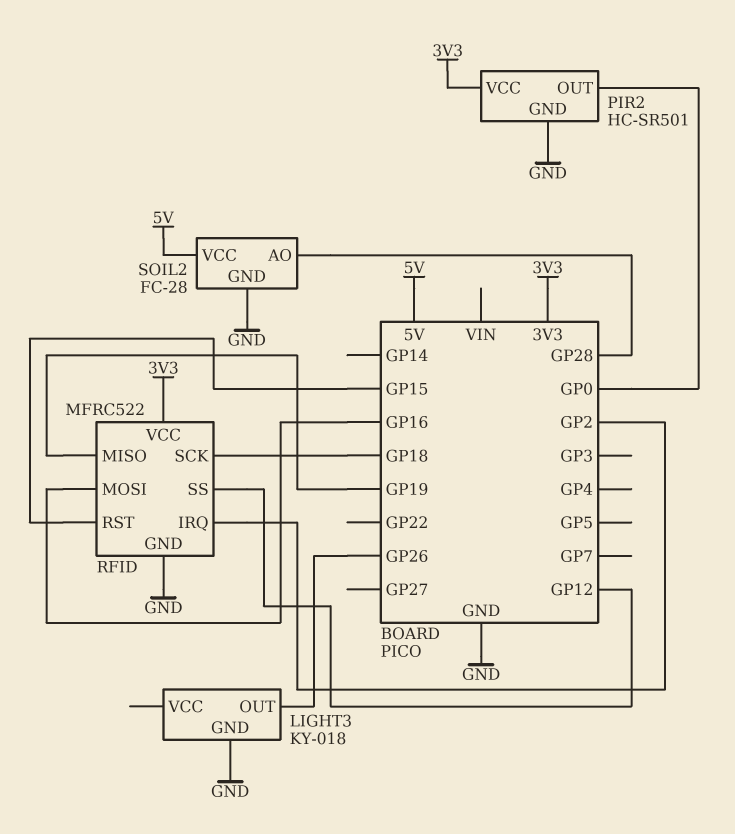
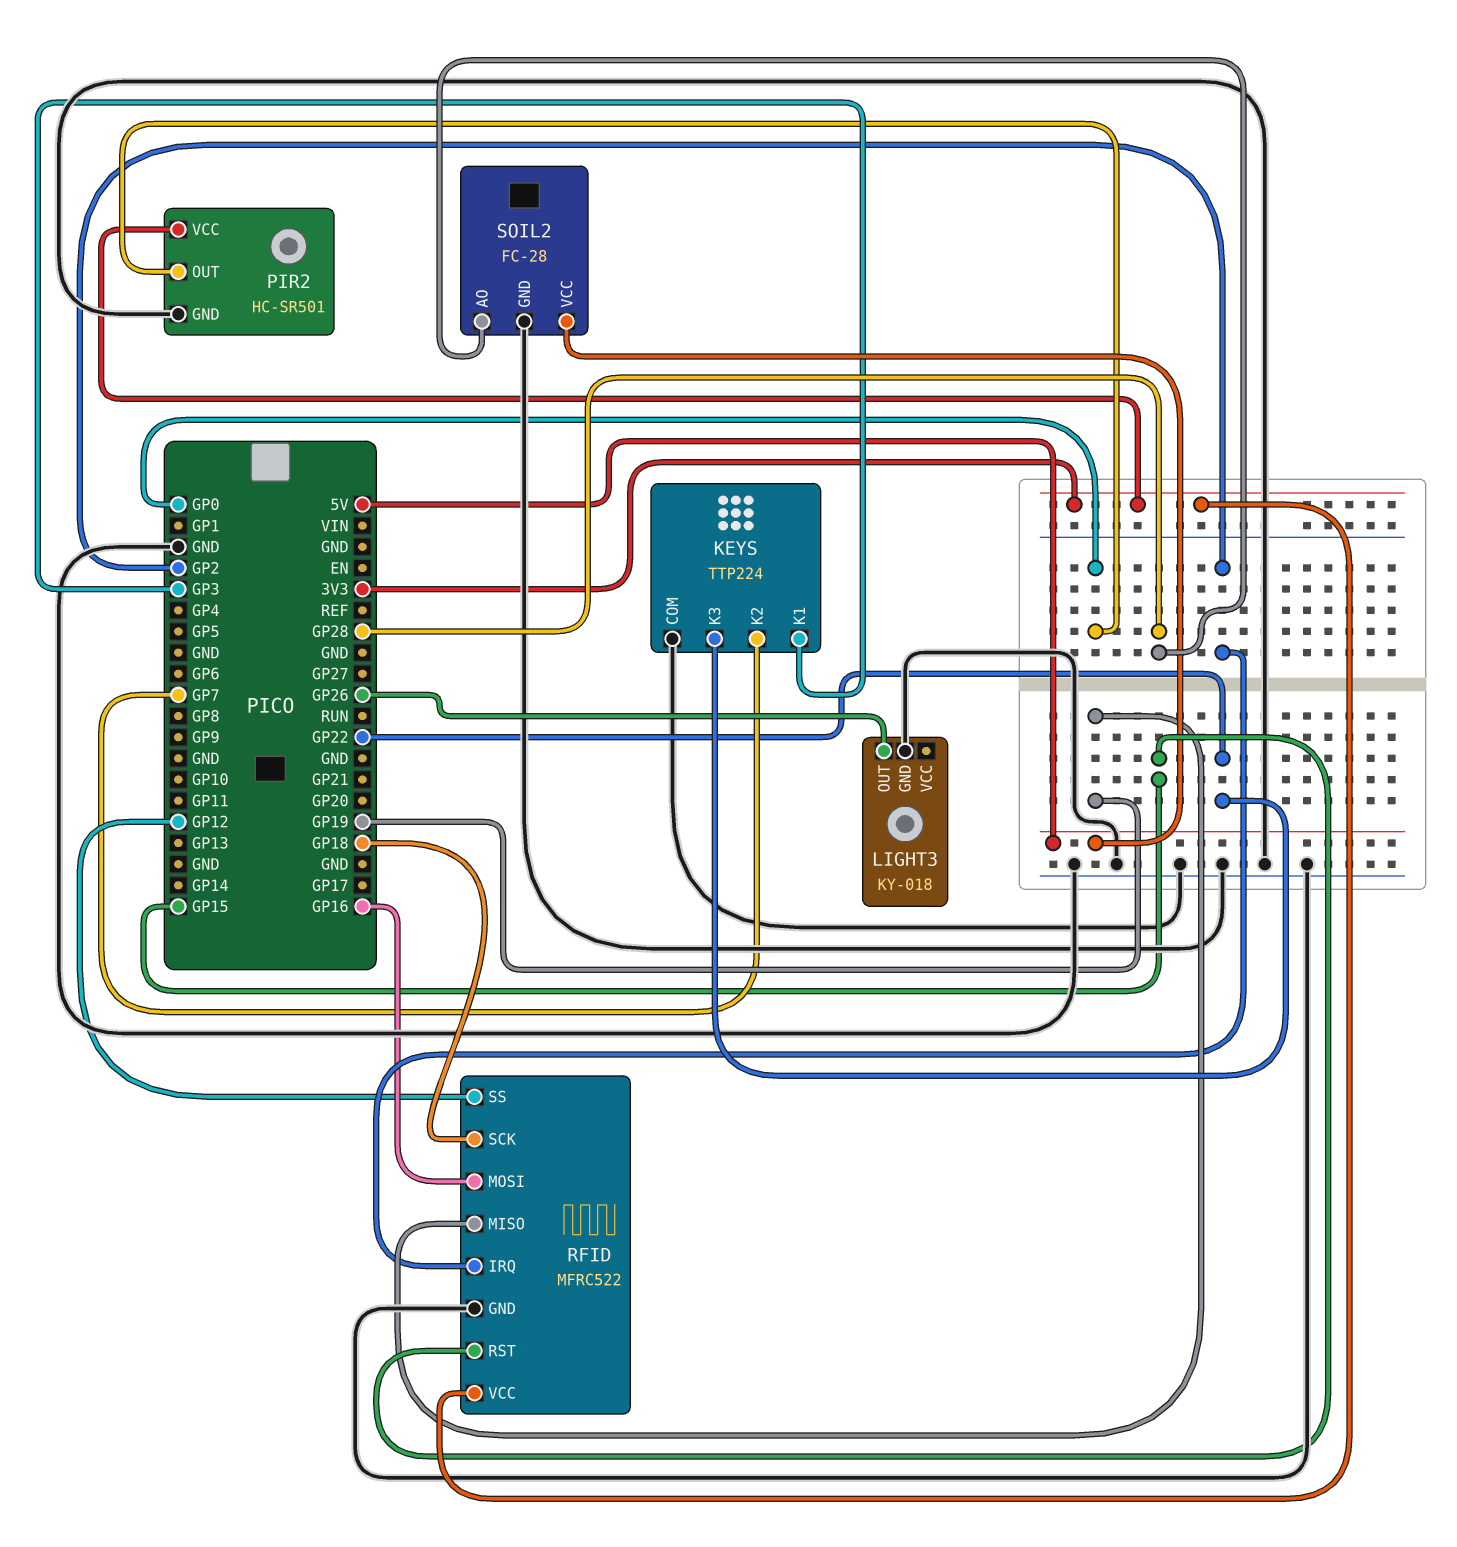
KEYS: none -> TTP224
KEYS pin COM: none -> GND
KEYS pin K1: none -> GP3
KEYS pin K2: none -> GP7
KEYS pin K3: none -> GP22

